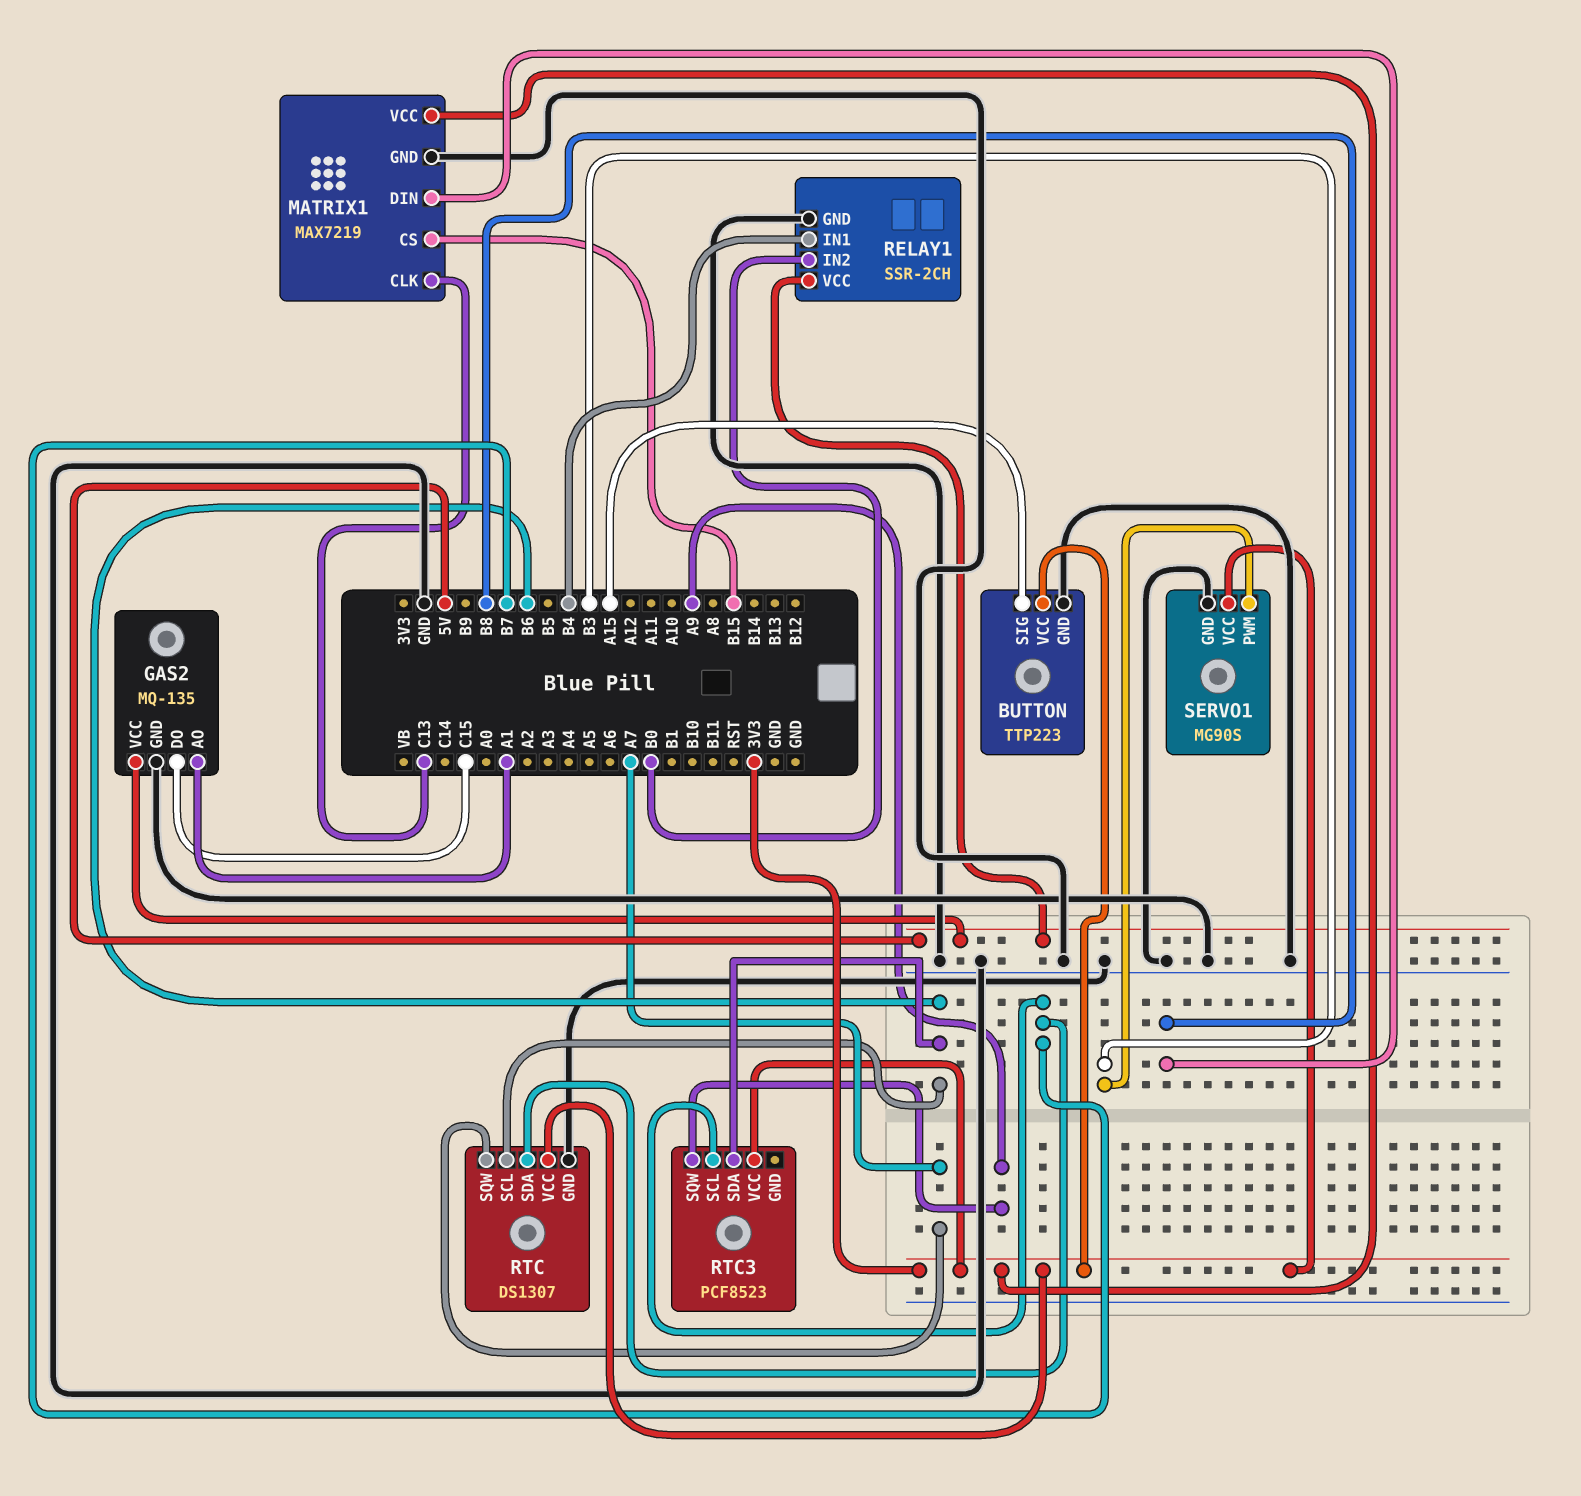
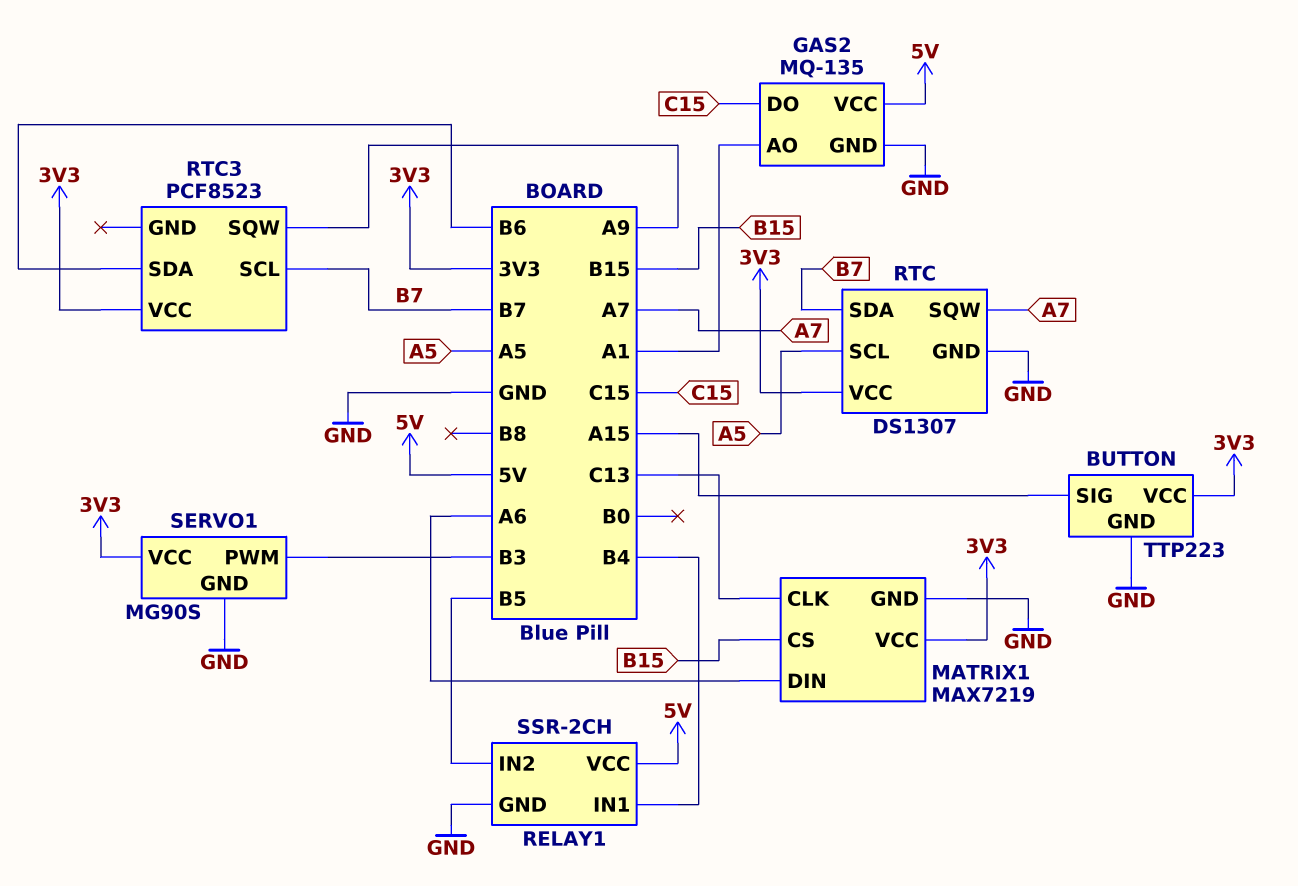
MATRIX1 pin DIN: B8 -> A6
RELAY1 pin IN2: B0 -> B5
RTC pin SCL: B6 -> A5

